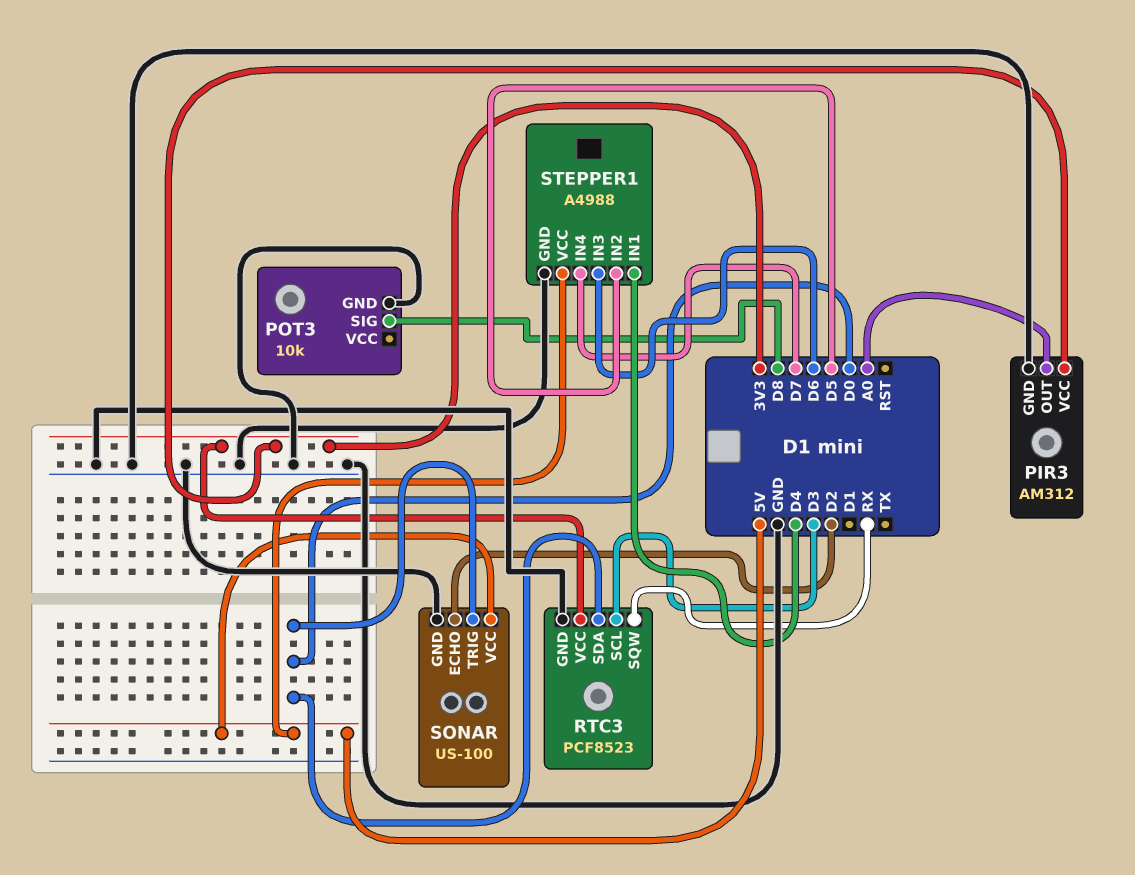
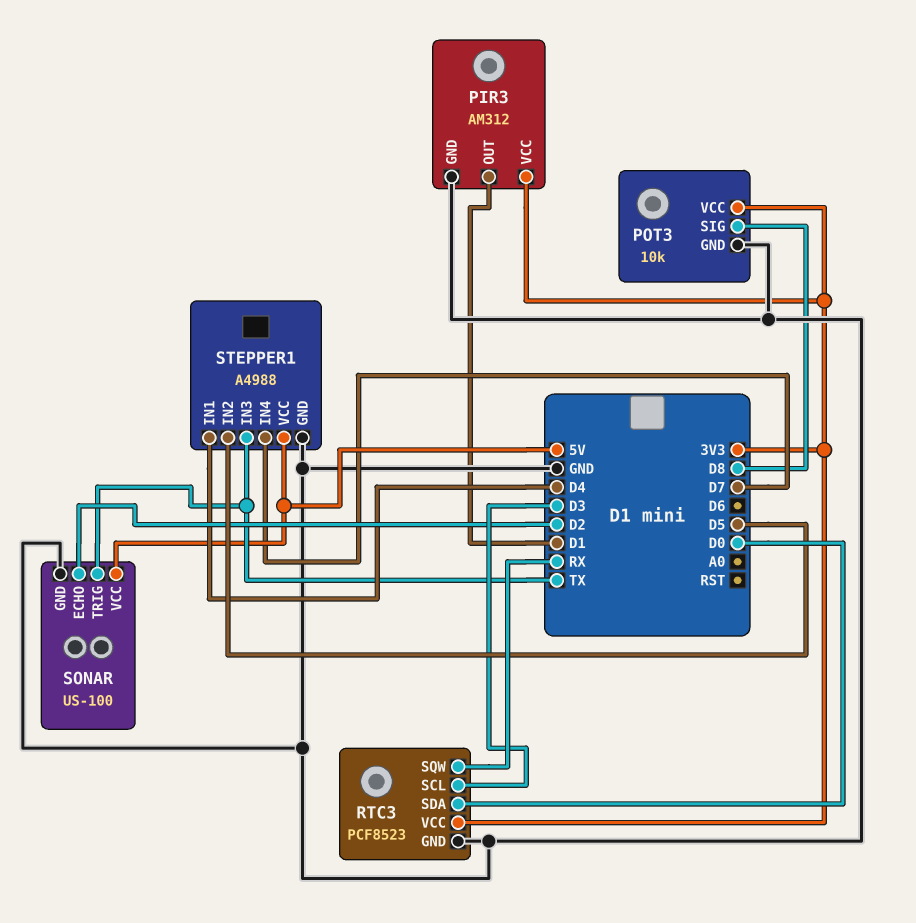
PIR3 pin OUT: A0 -> D1
POT3 pin VCC: none -> 3V3
SONAR pin TRIG: D0 -> TX
STEPPER1 pin IN3: D6 -> TX

